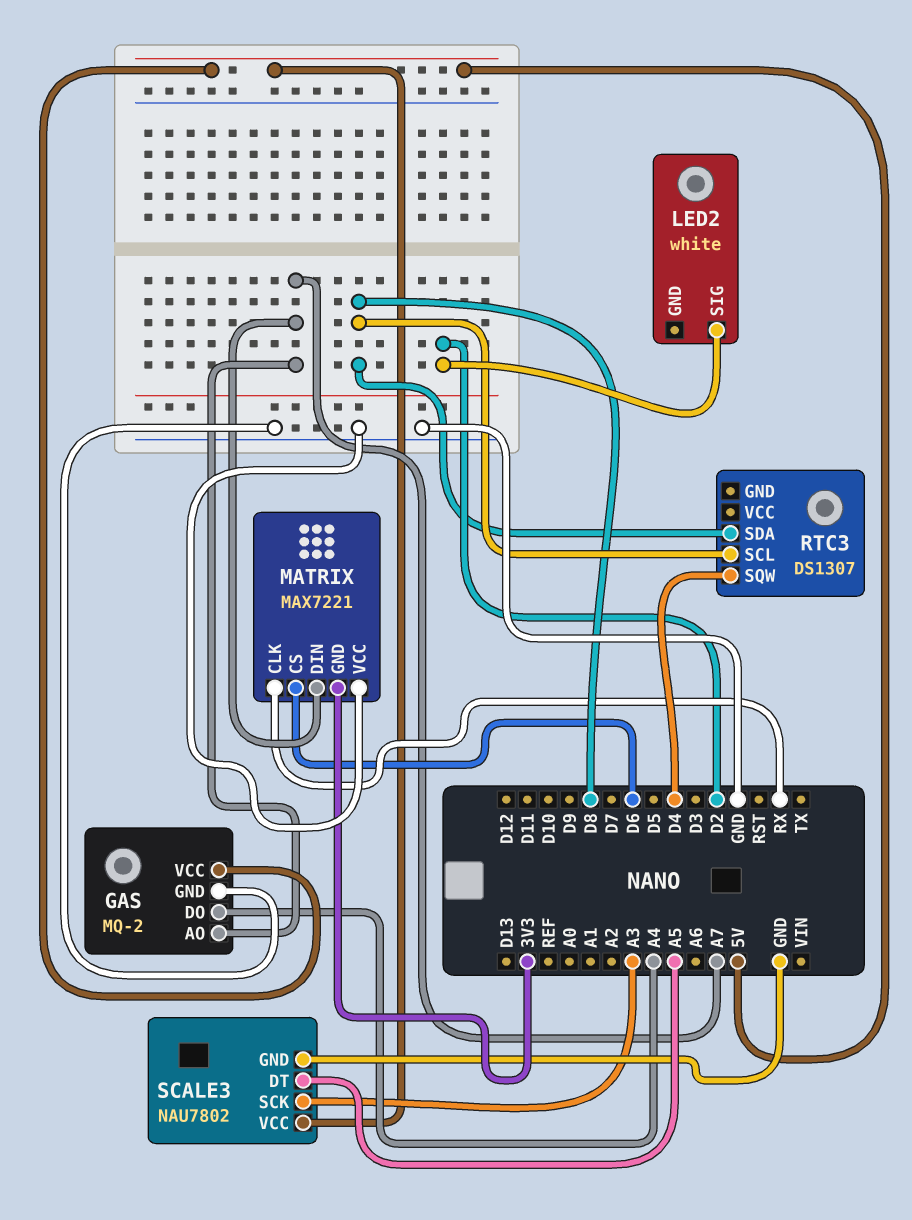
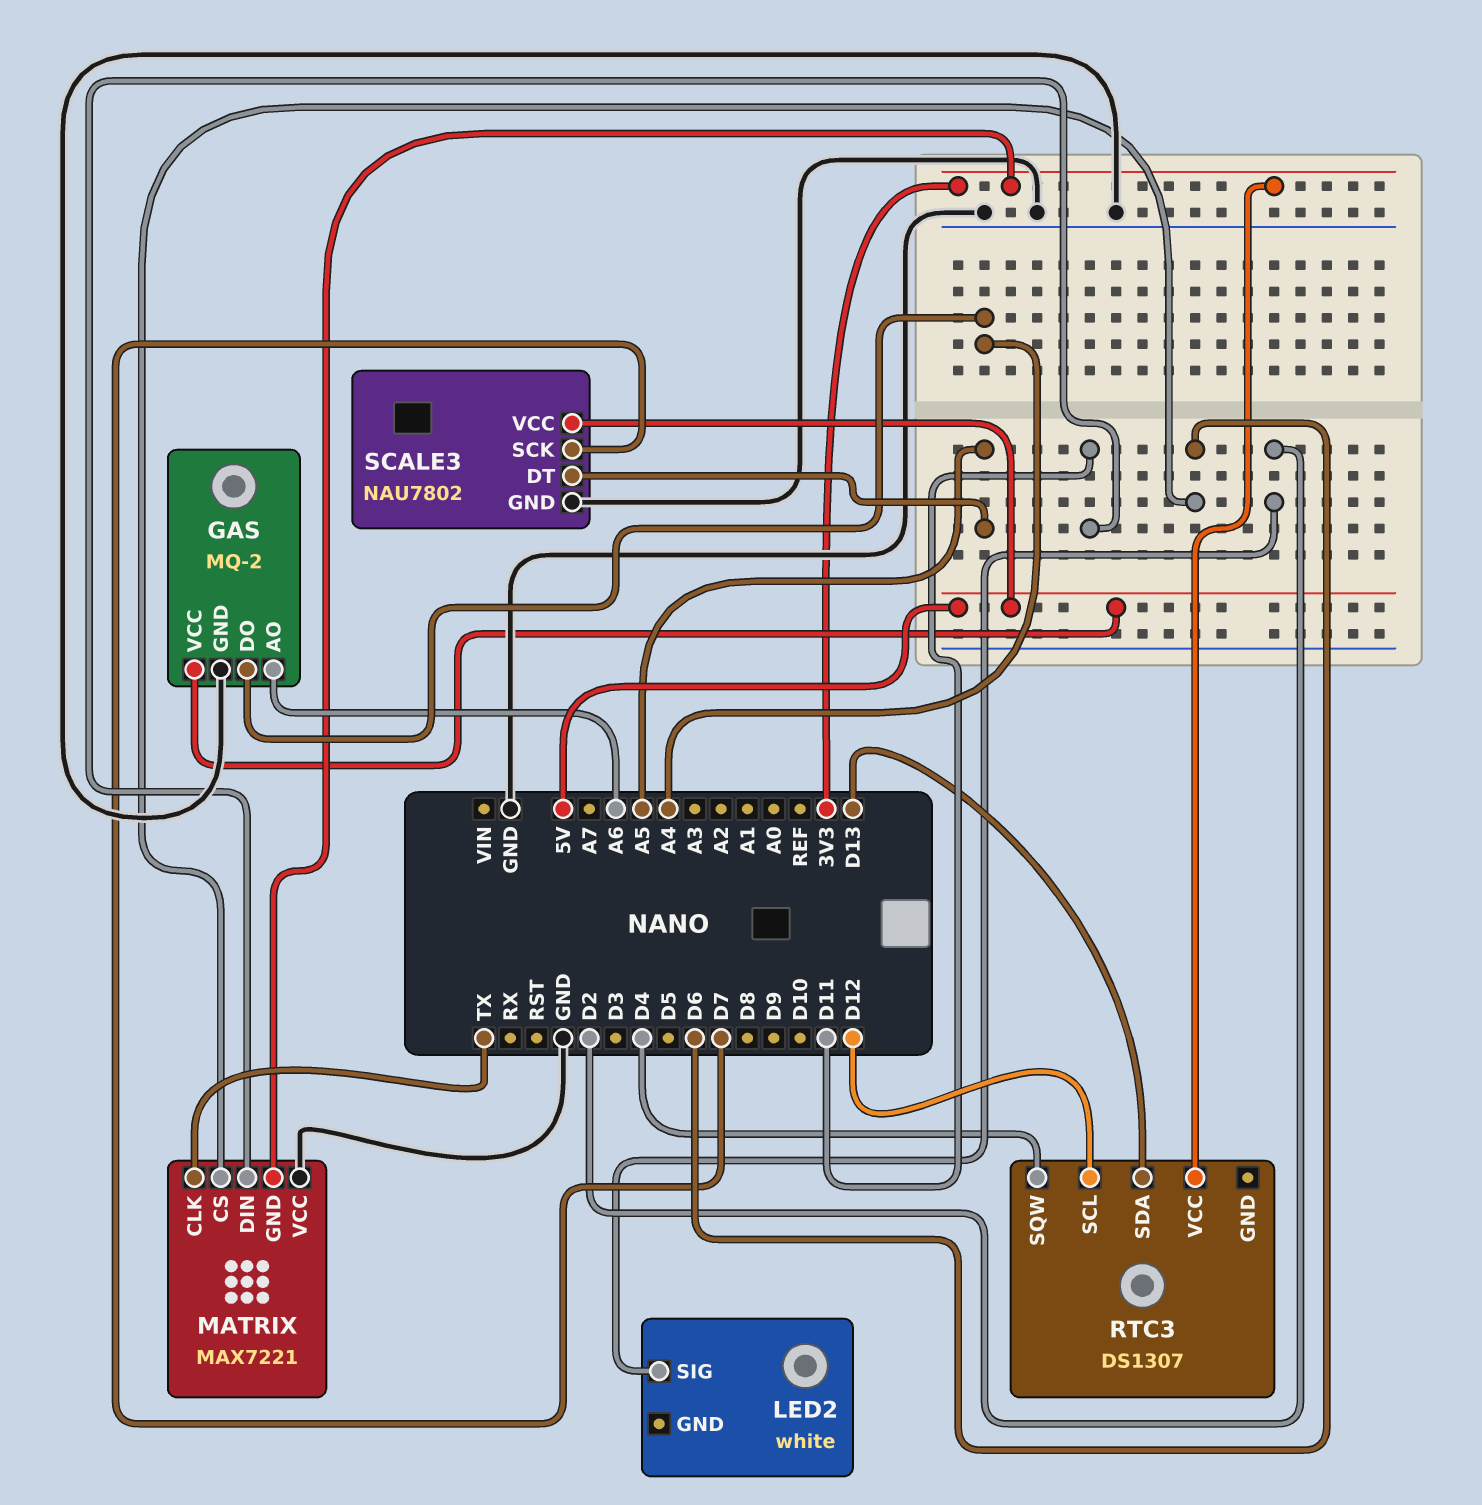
GAS pin AO: A7 -> A6
MATRIX pin CLK: RX -> TX
MATRIX pin DIN: A7 -> D11
RTC3 pin SCL: D8 -> D12
RTC3 pin SDA: D8 -> D13
RTC3 pin VCC: none -> 3V3
SCALE3 pin SCK: A3 -> D7

